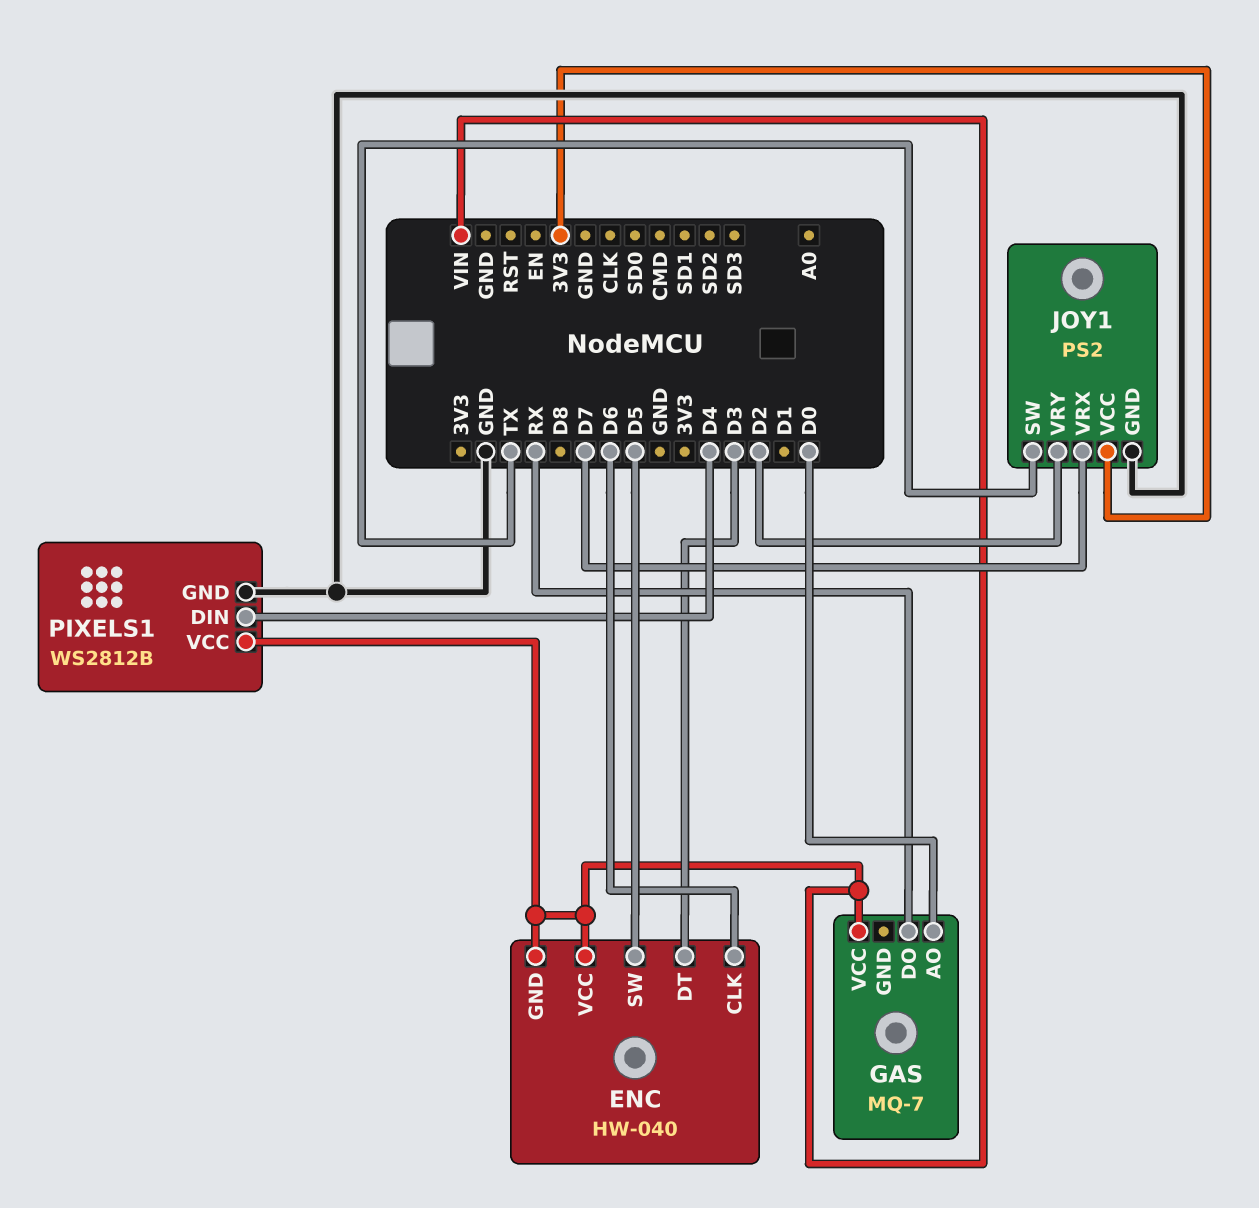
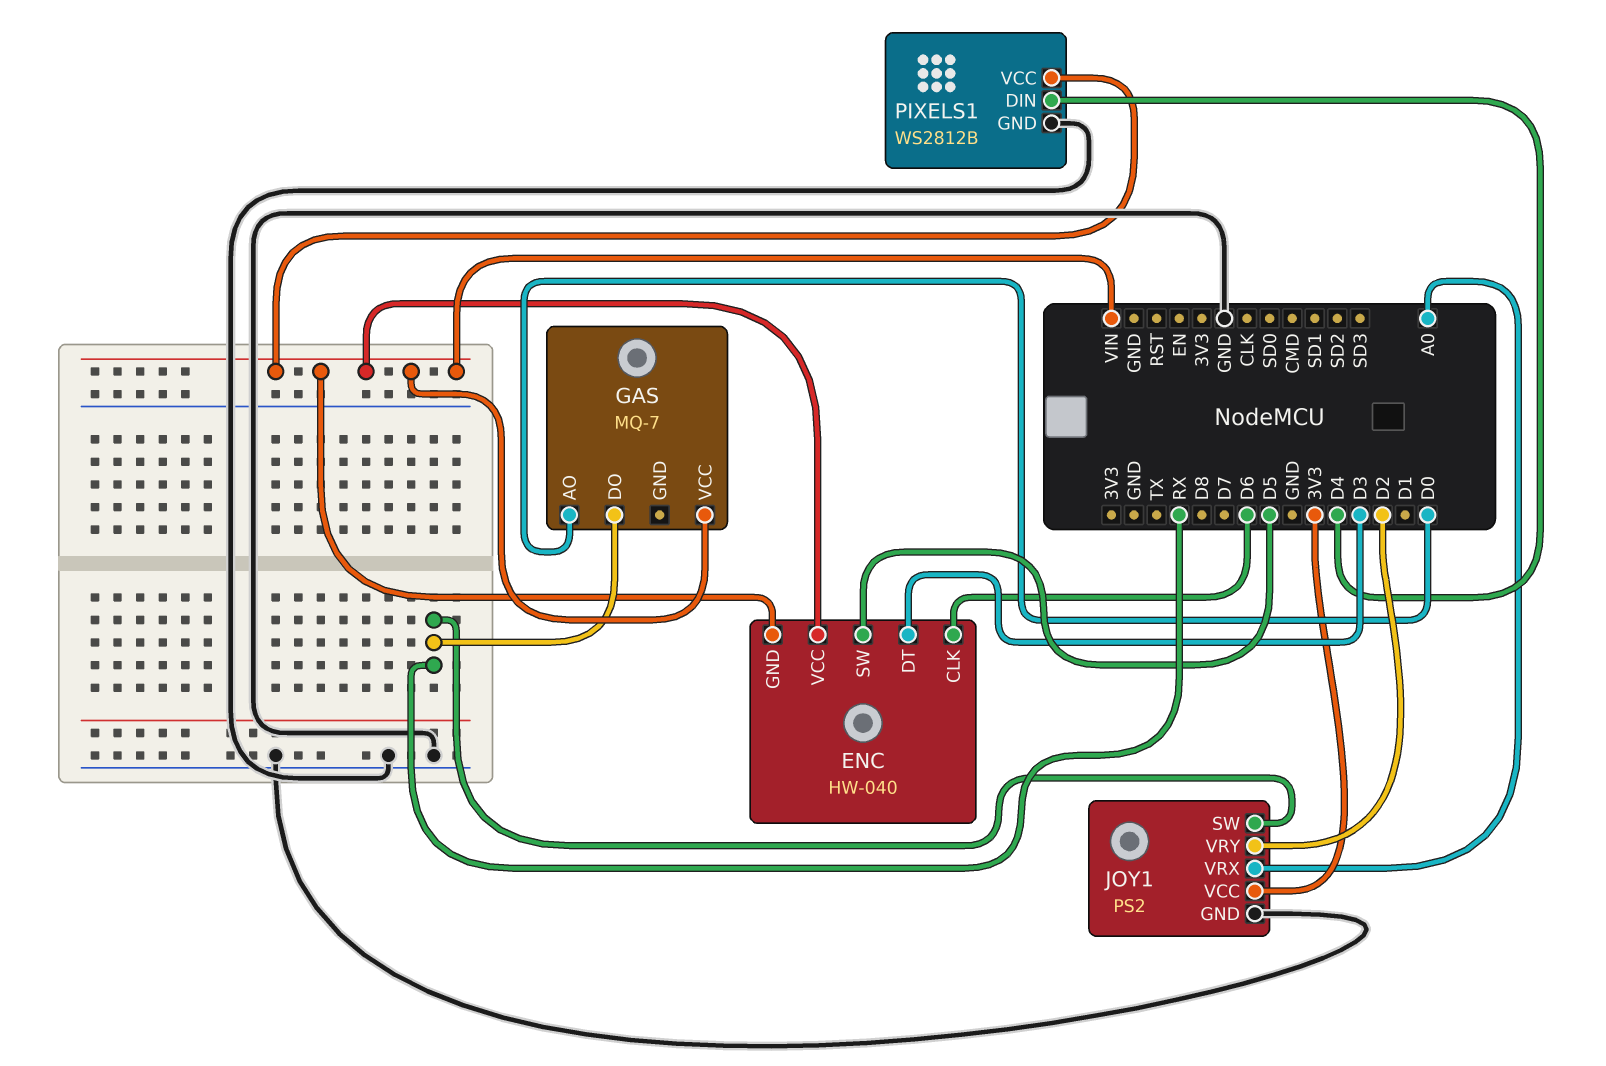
JOY1 pin SW: TX -> RX
JOY1 pin VRX: D7 -> A0

